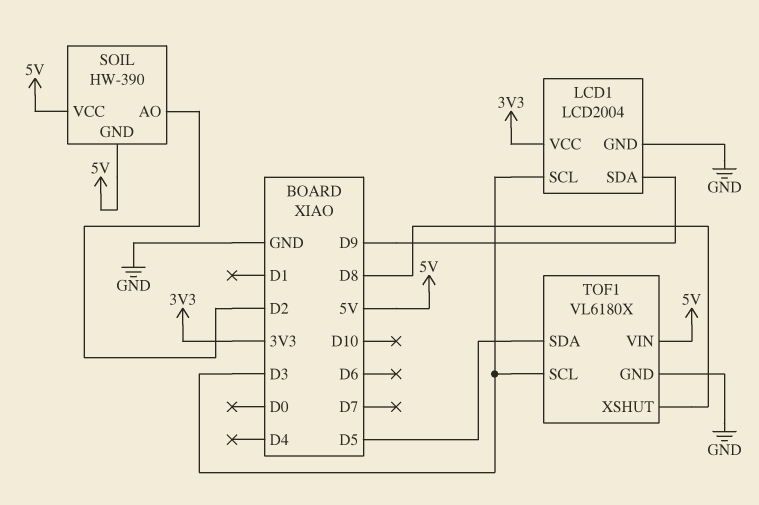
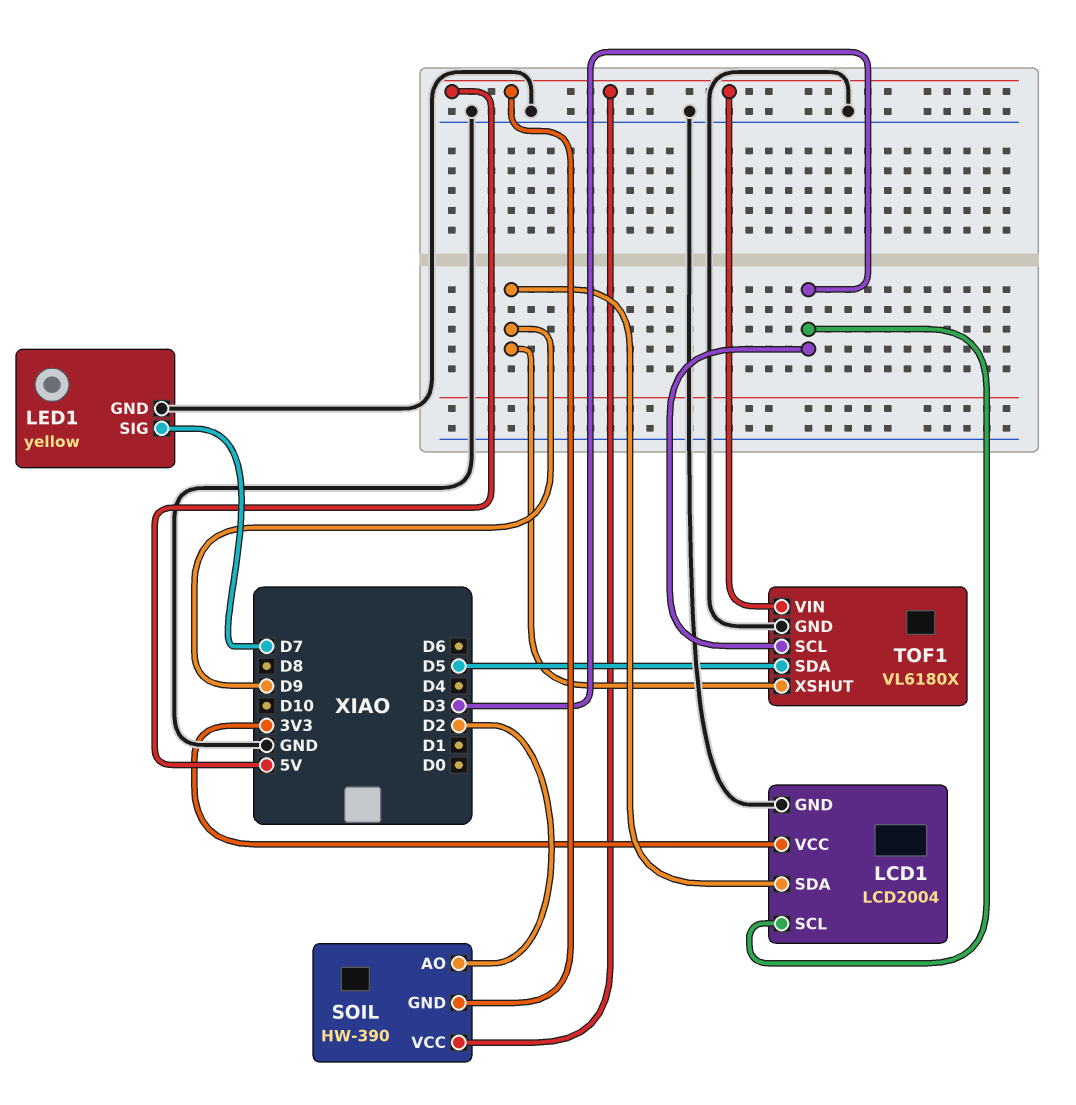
LED1: none -> yellow
LED1 pin GND: none -> GND
LED1 pin SIG: none -> D7
TOF1 pin XSHUT: D8 -> D9

